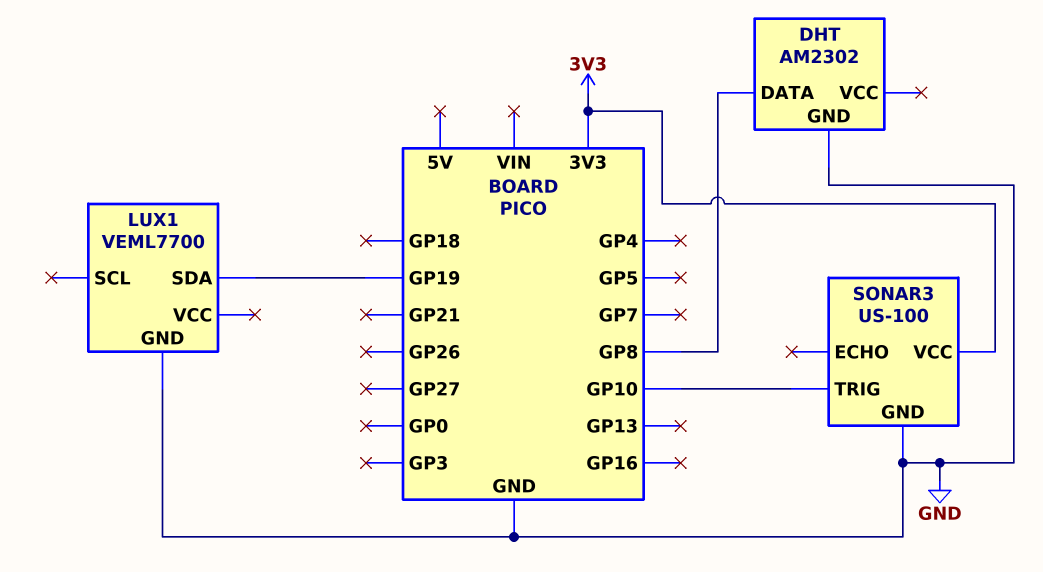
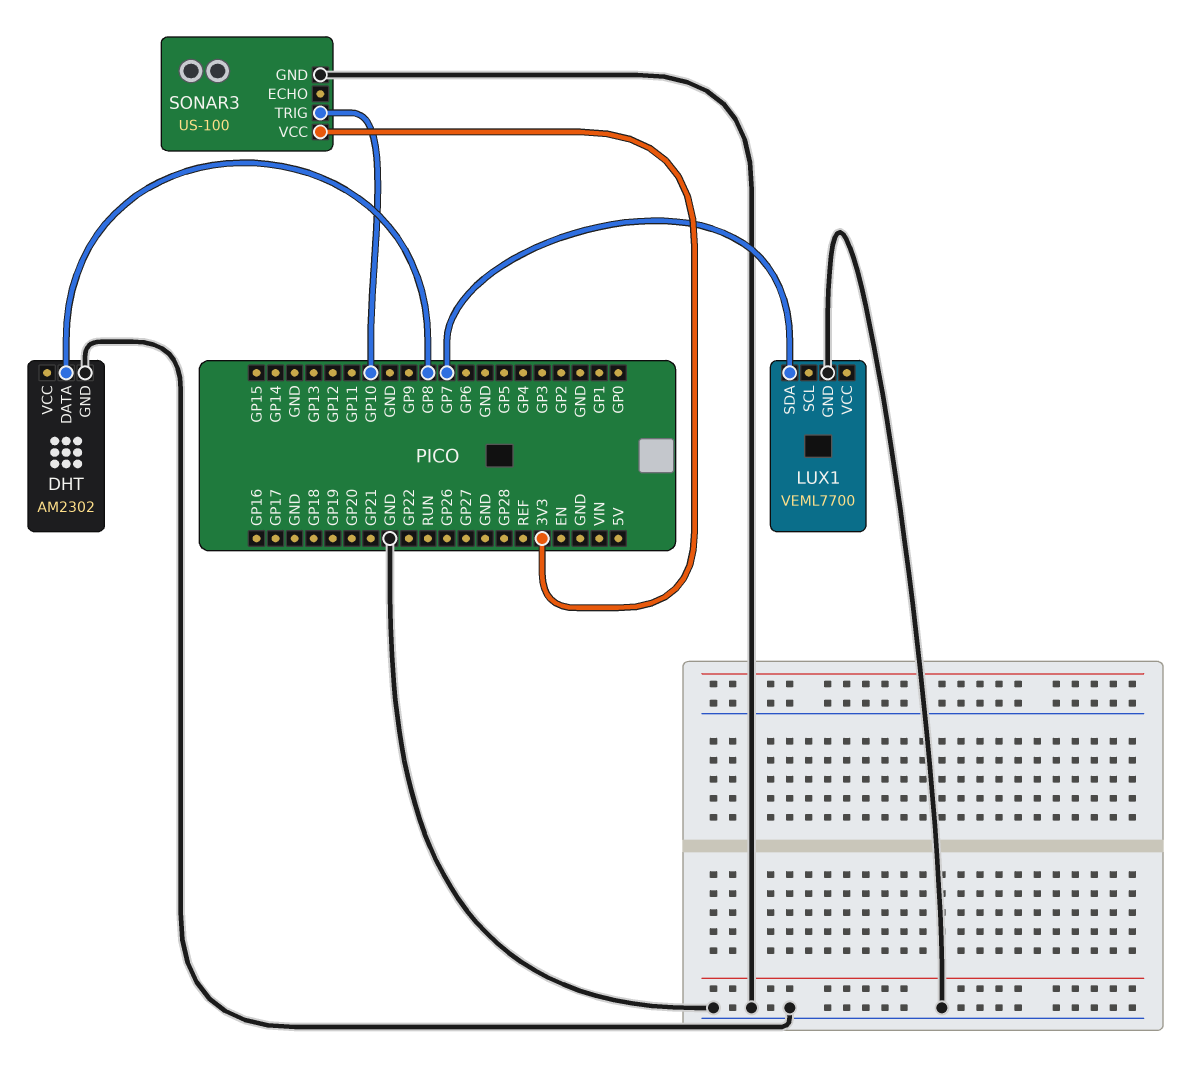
LUX1 pin SDA: GP19 -> GP7

